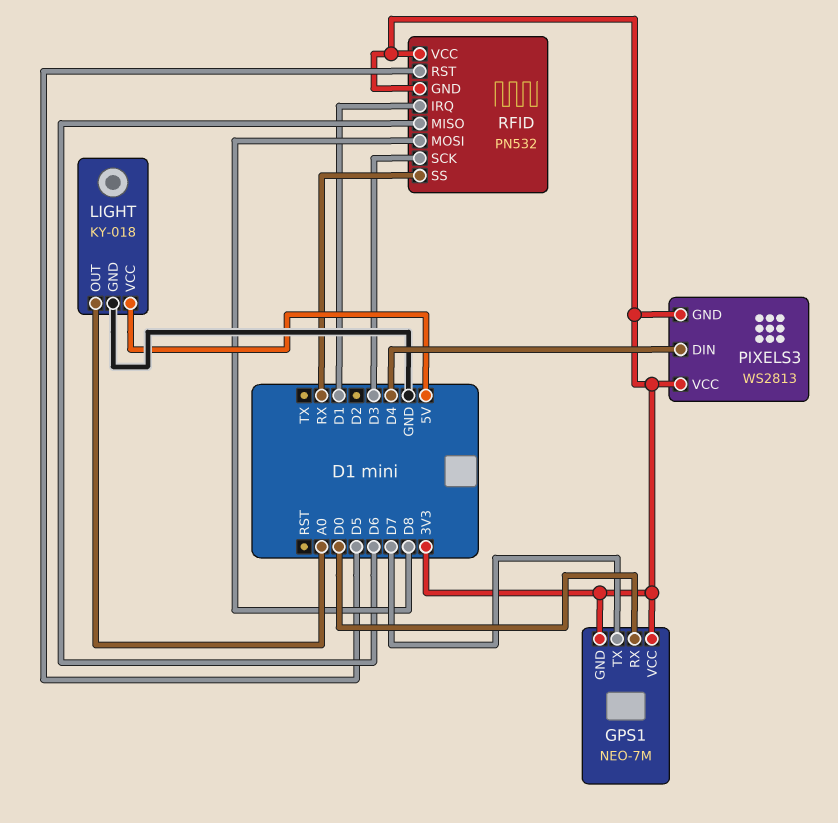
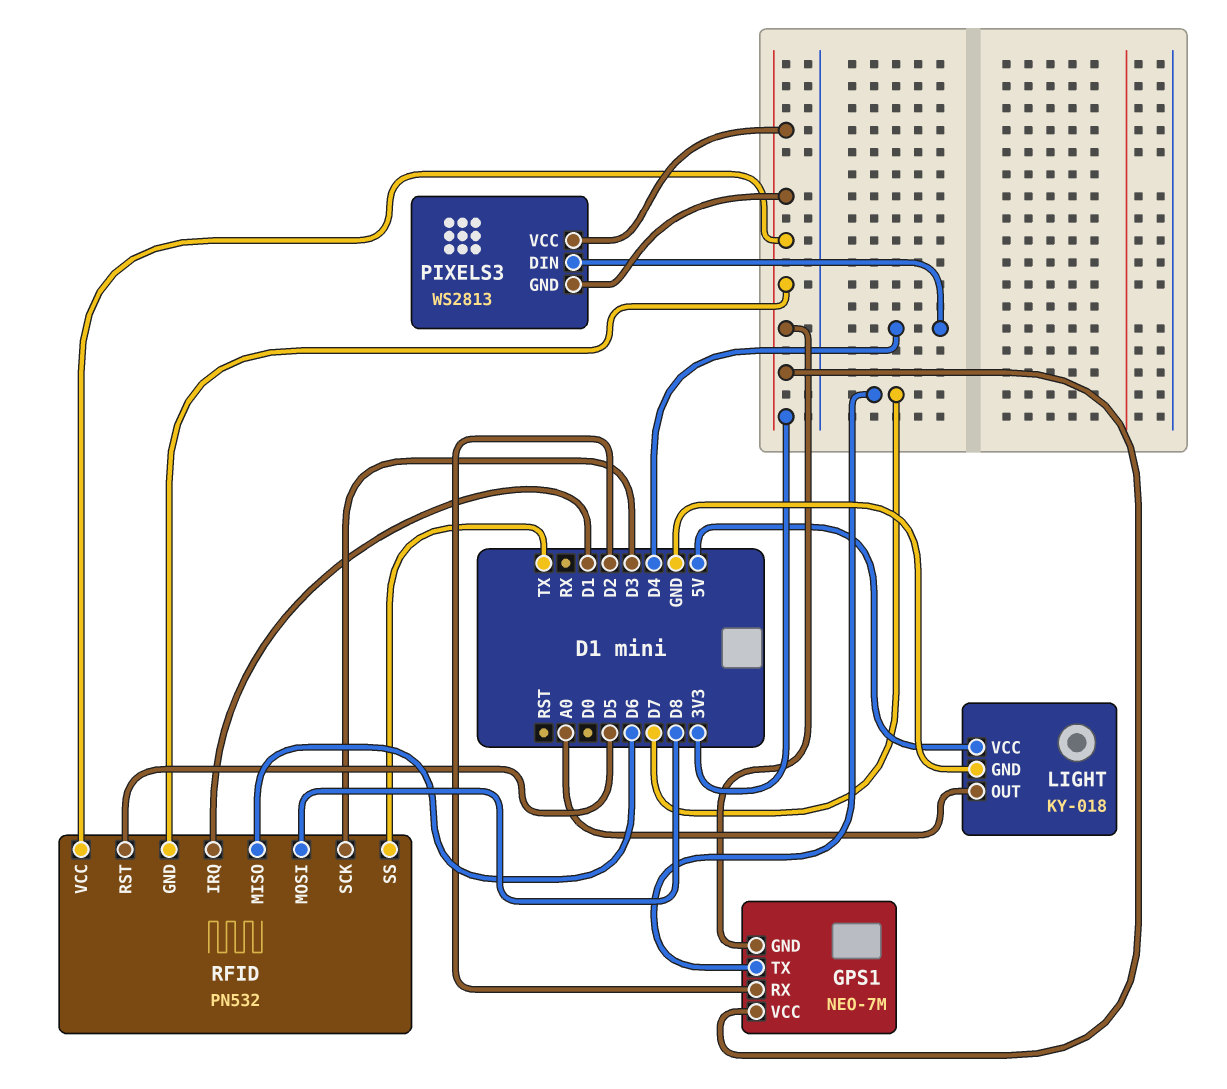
GPS1 pin RX: D0 -> D2
RFID pin SS: RX -> TX

